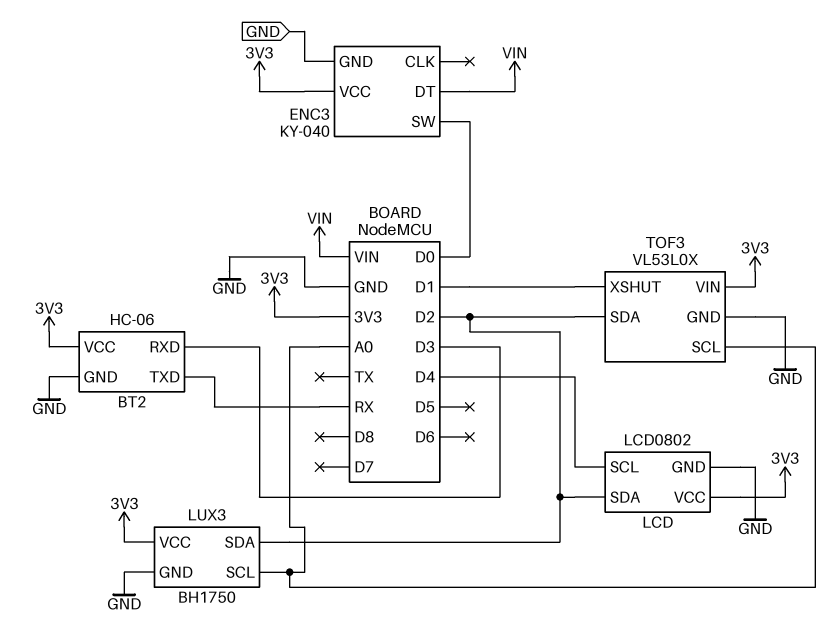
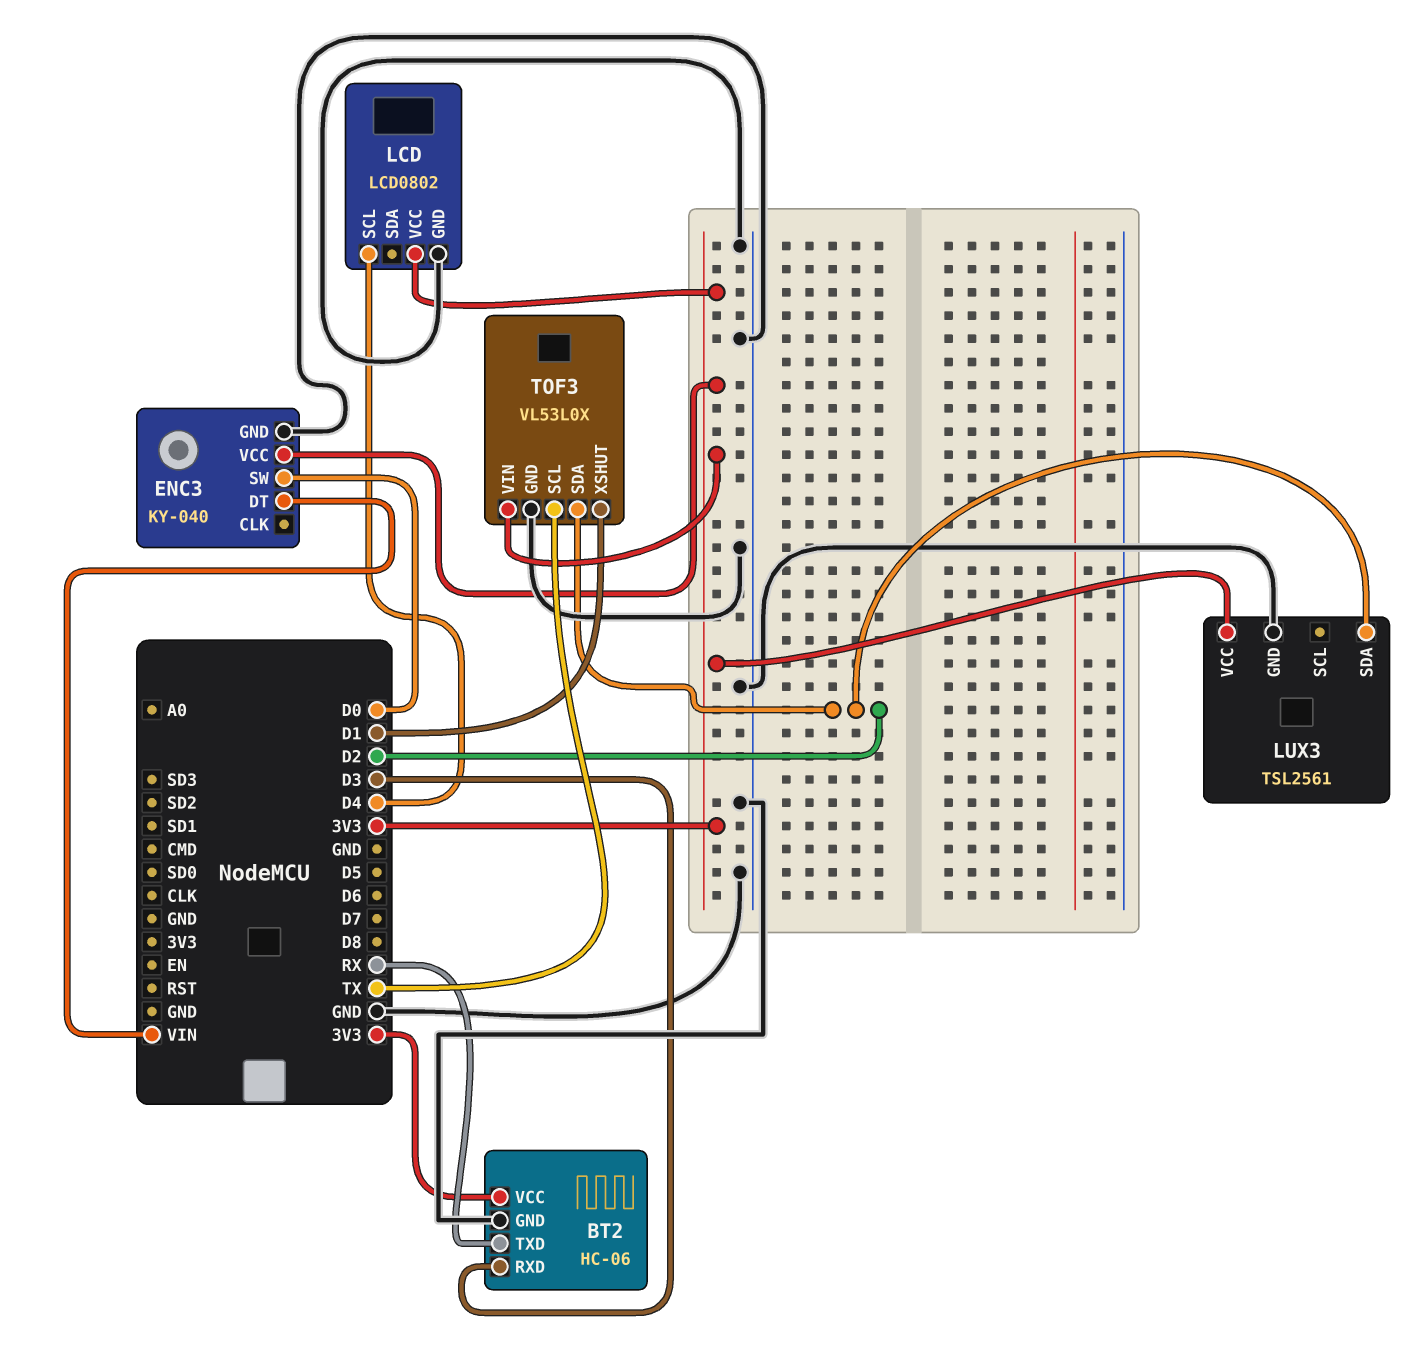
LCD pin SDA: D2 -> none
LUX3: BH1750 -> TSL2561
LUX3 pin SCL: A0 -> none
TOF3 pin SCL: A0 -> TX

